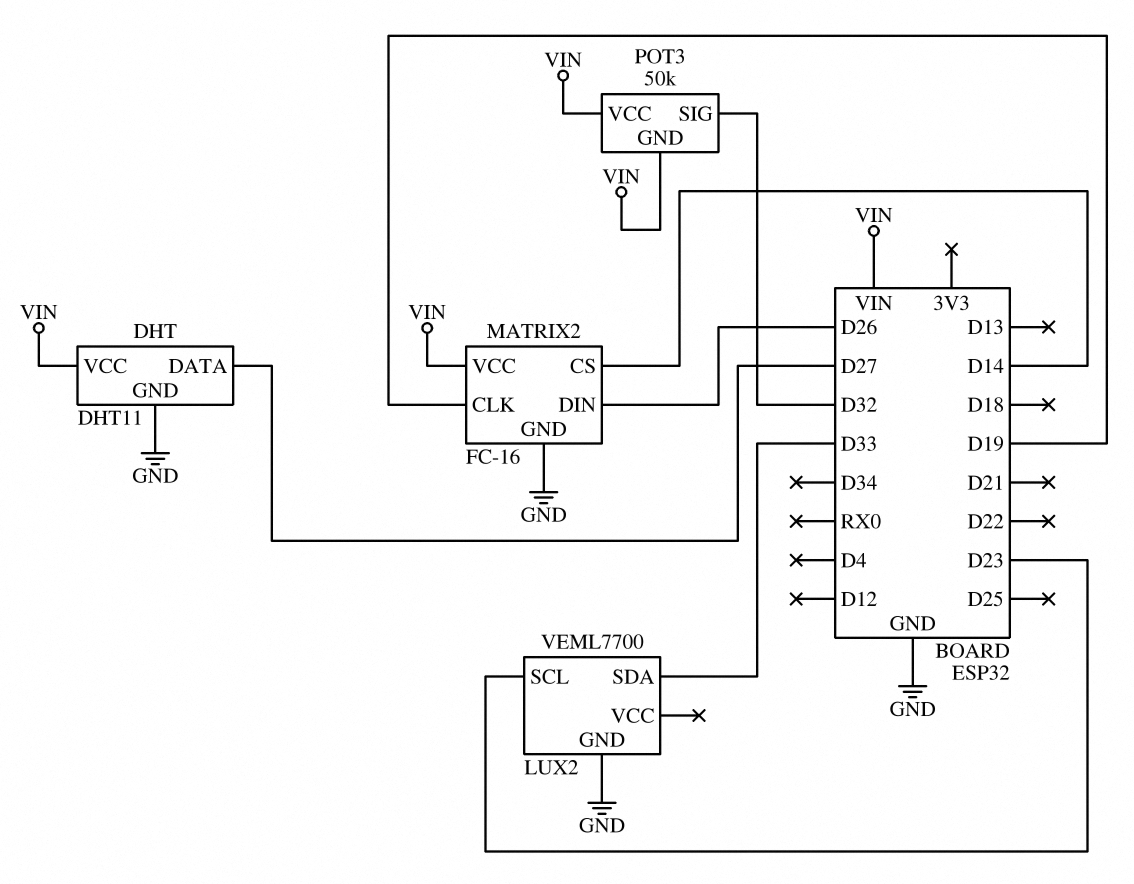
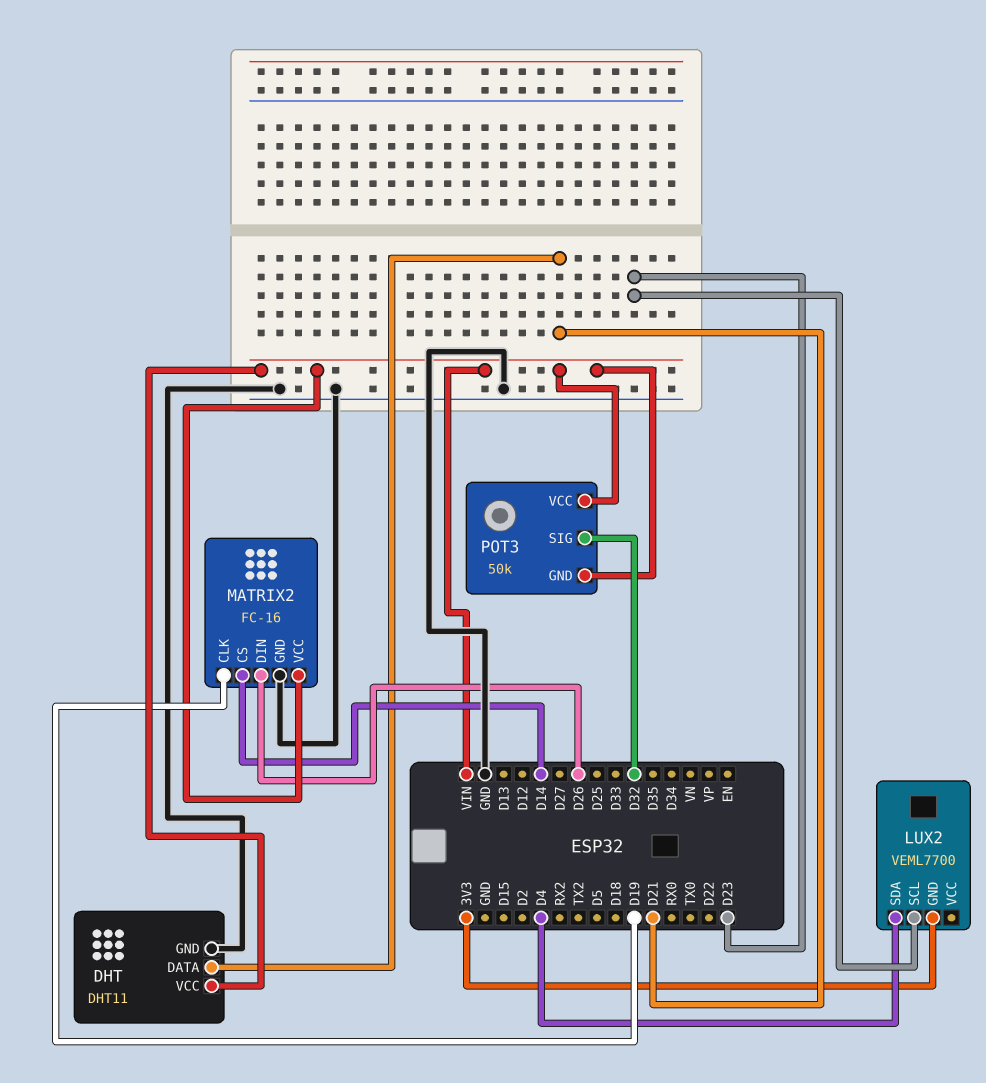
DHT pin DATA: D27 -> D21
LUX2 pin GND: GND -> 3V3
LUX2 pin SDA: D33 -> D4

